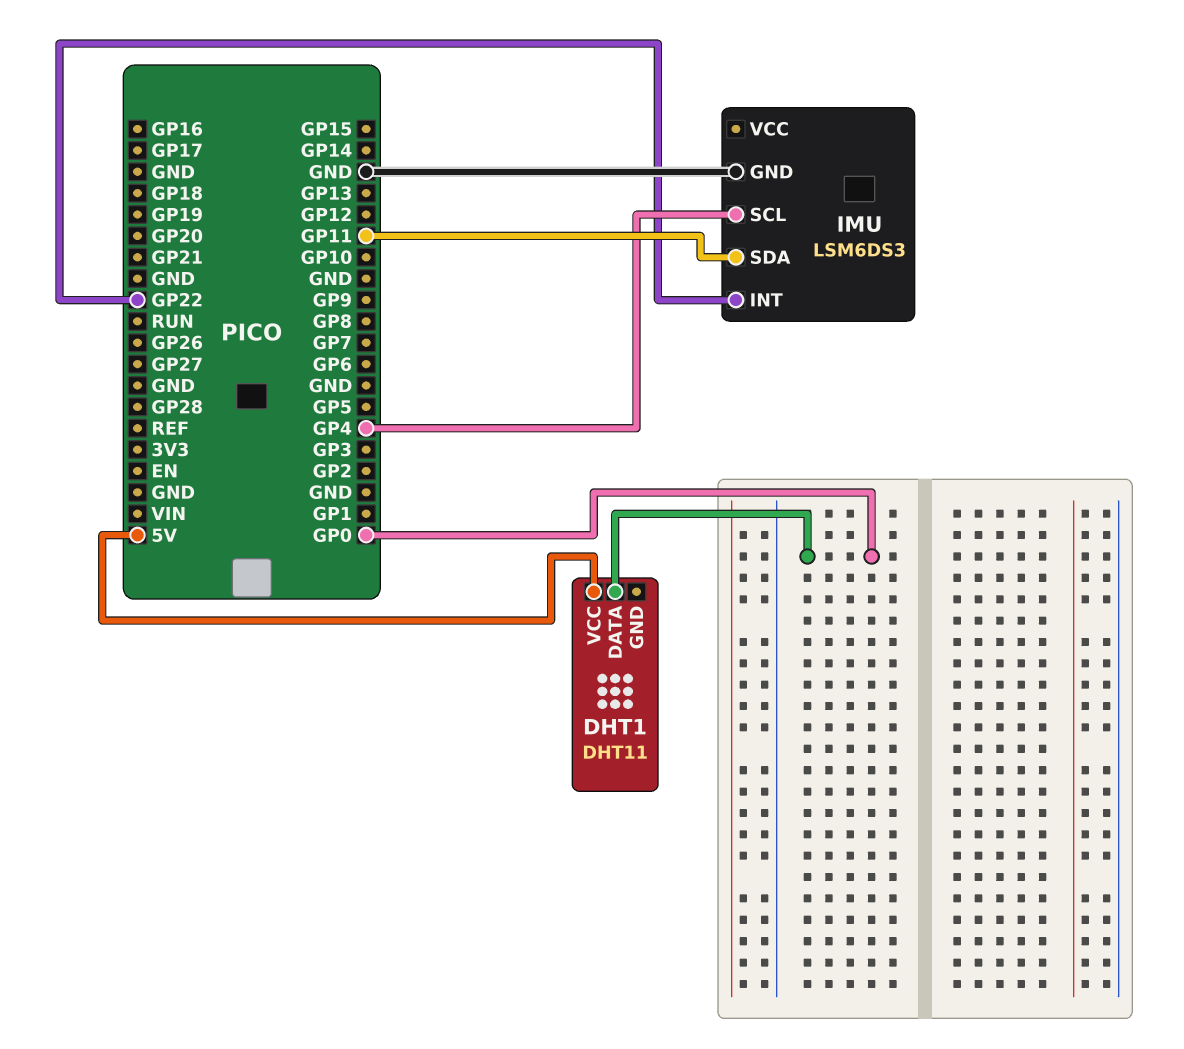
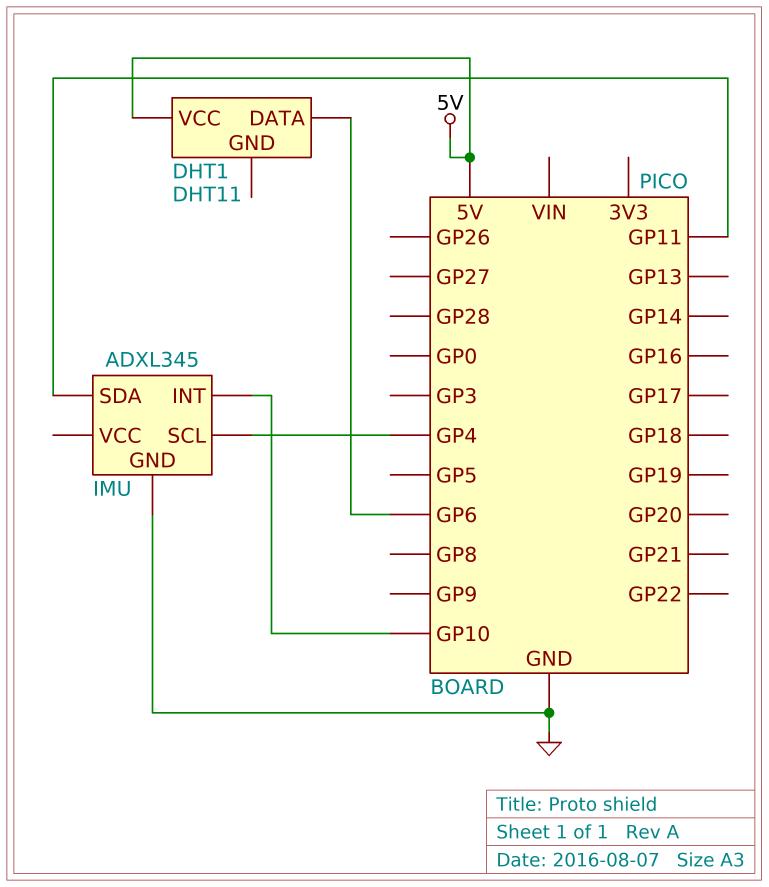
DHT1 pin DATA: GP0 -> GP6
IMU: LSM6DS3 -> ADXL345
IMU pin INT: GP22 -> GP10

